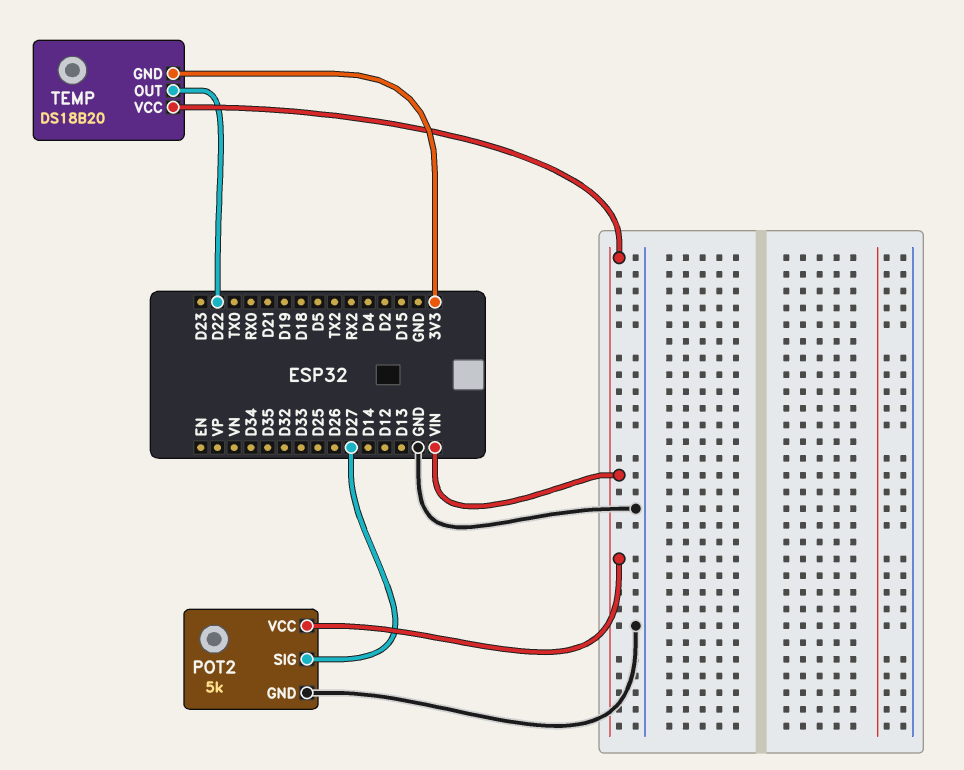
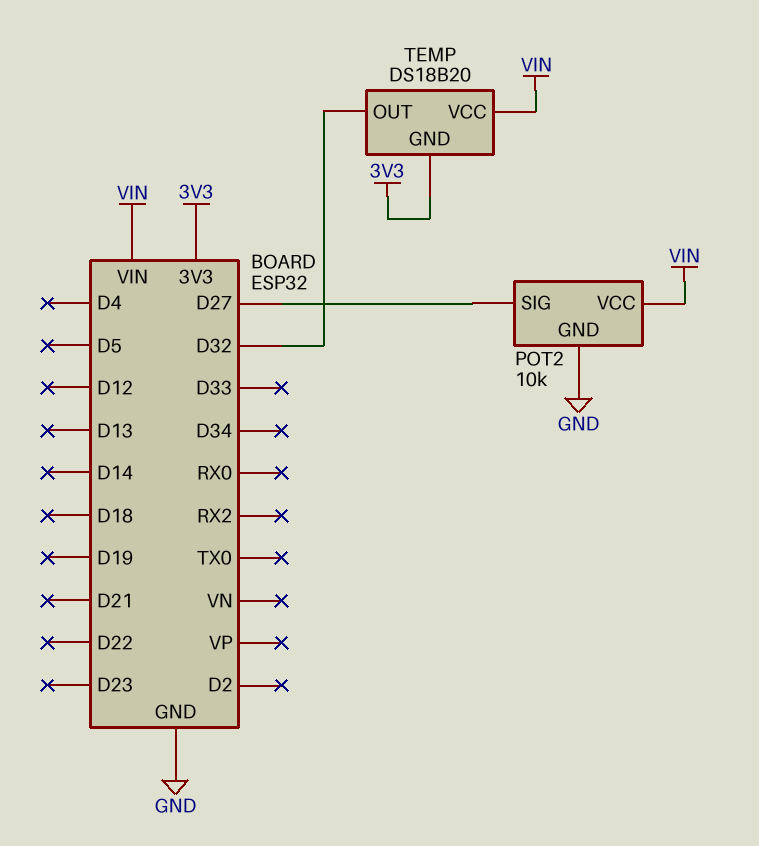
POT2: 5k -> 10k
TEMP pin OUT: D22 -> D32

